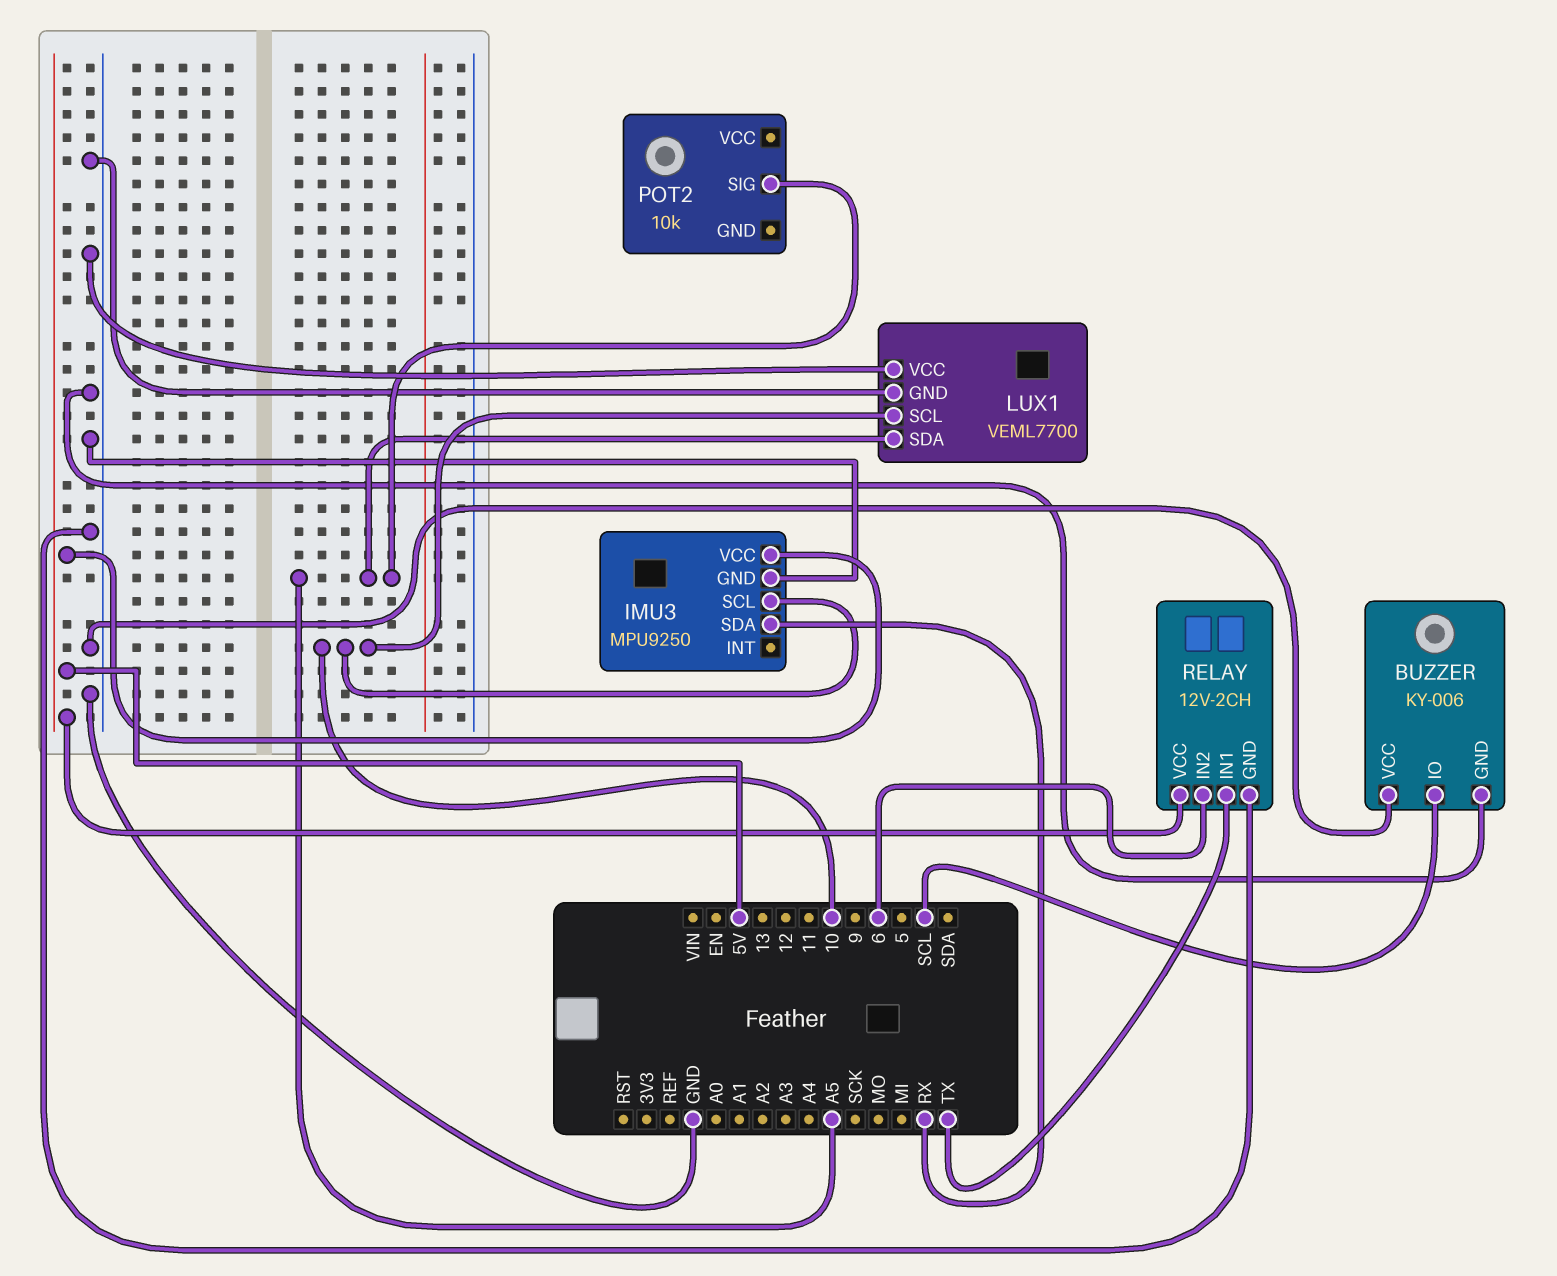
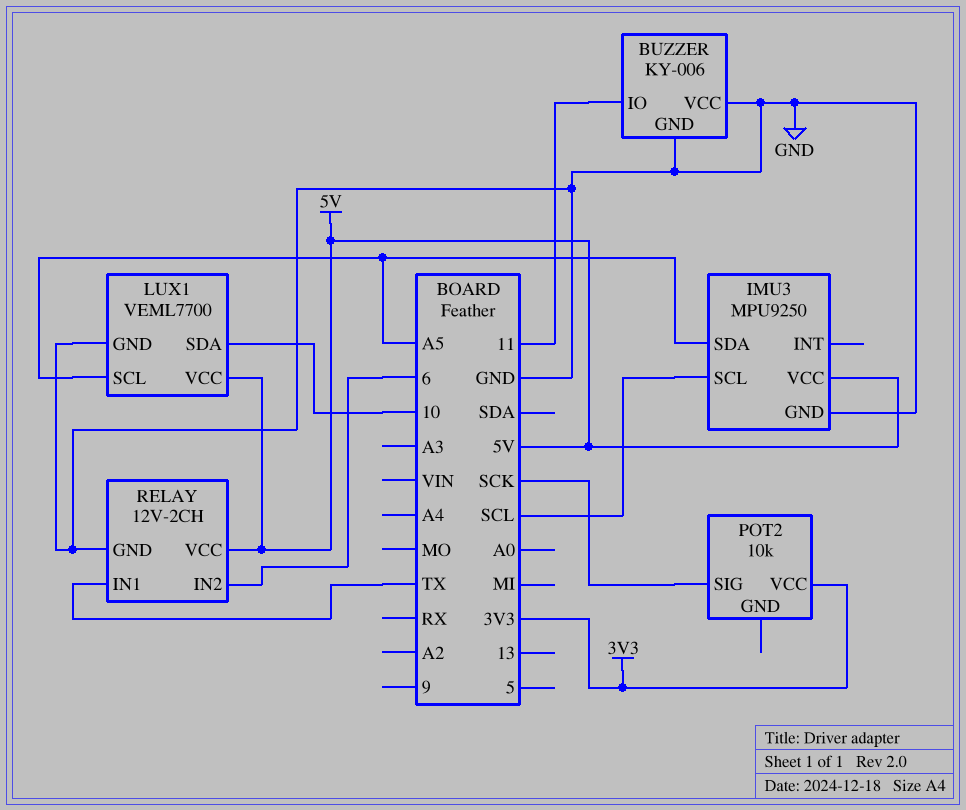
BUZZER pin IO: SCL -> 11
IMU3 pin SCL: 10 -> SCL
IMU3 pin SDA: RX -> A5
LUX1 pin SCL: 10 -> A5
LUX1 pin SDA: A5 -> 10
LUX1 pin VCC: GND -> 5V
POT2 pin SIG: A5 -> SCK
POT2 pin VCC: none -> 3V3

